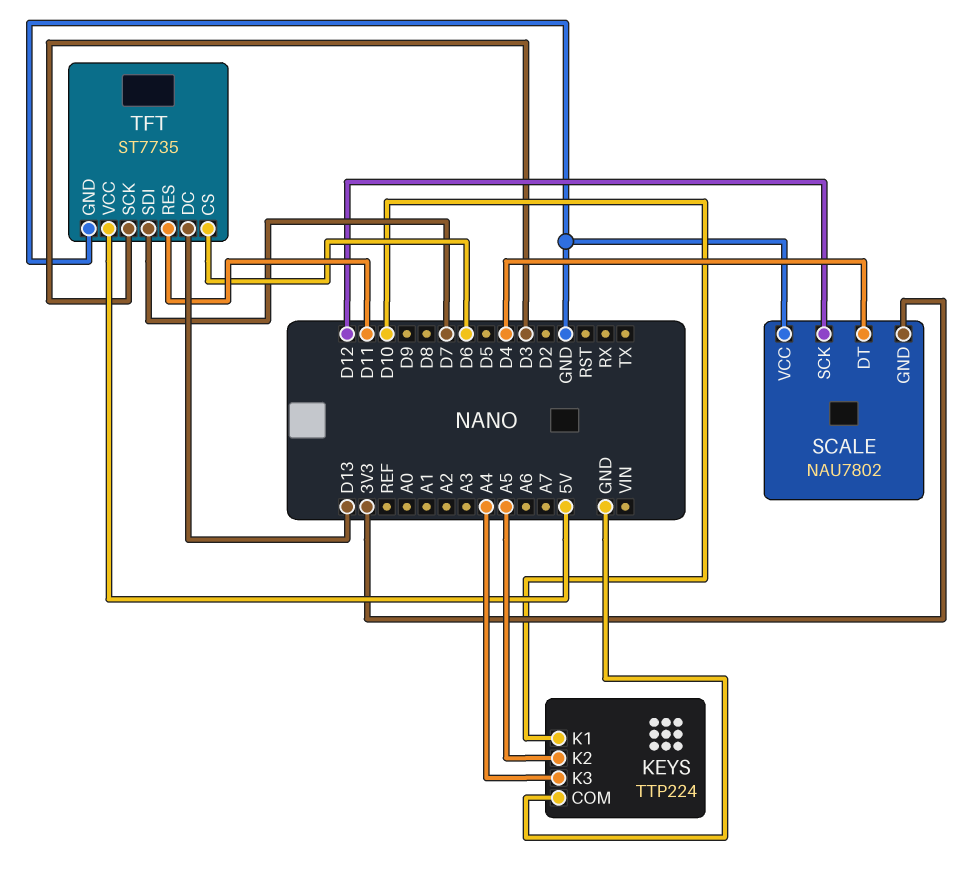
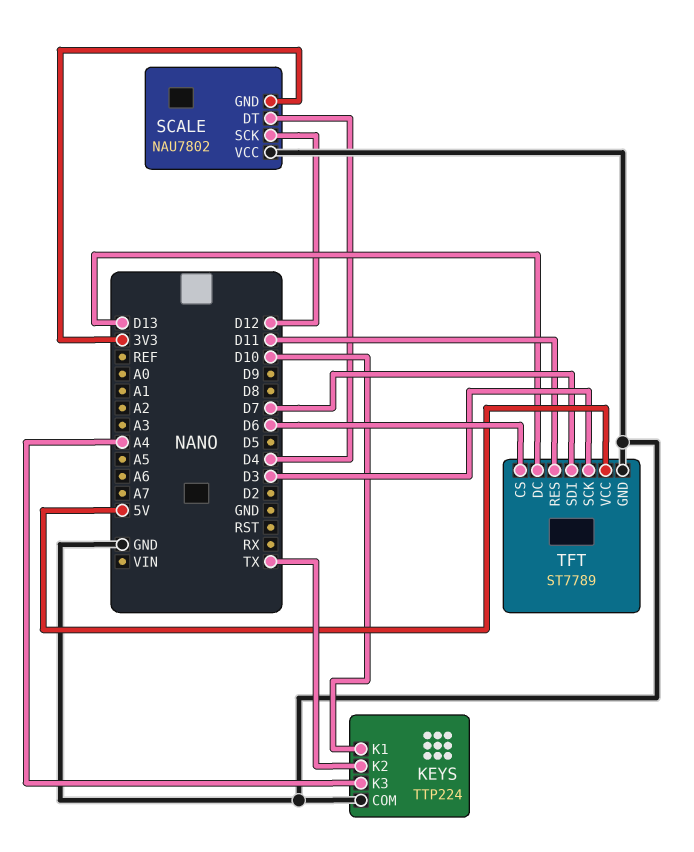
KEYS pin K2: A5 -> TX
TFT: ST7735 -> ST7789

